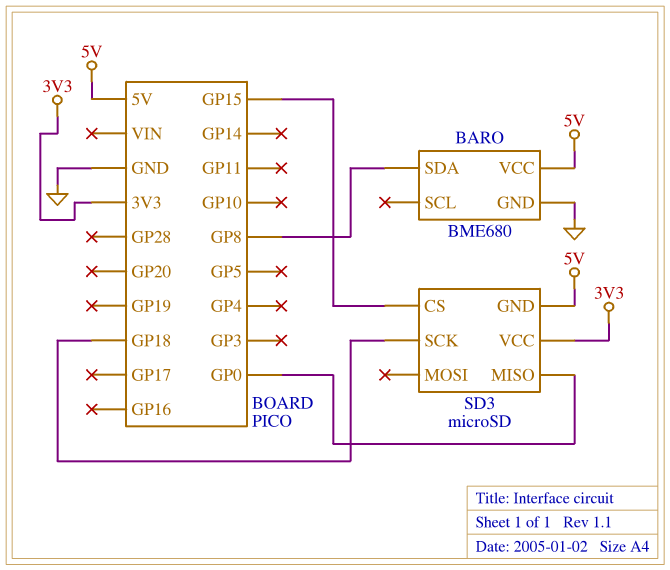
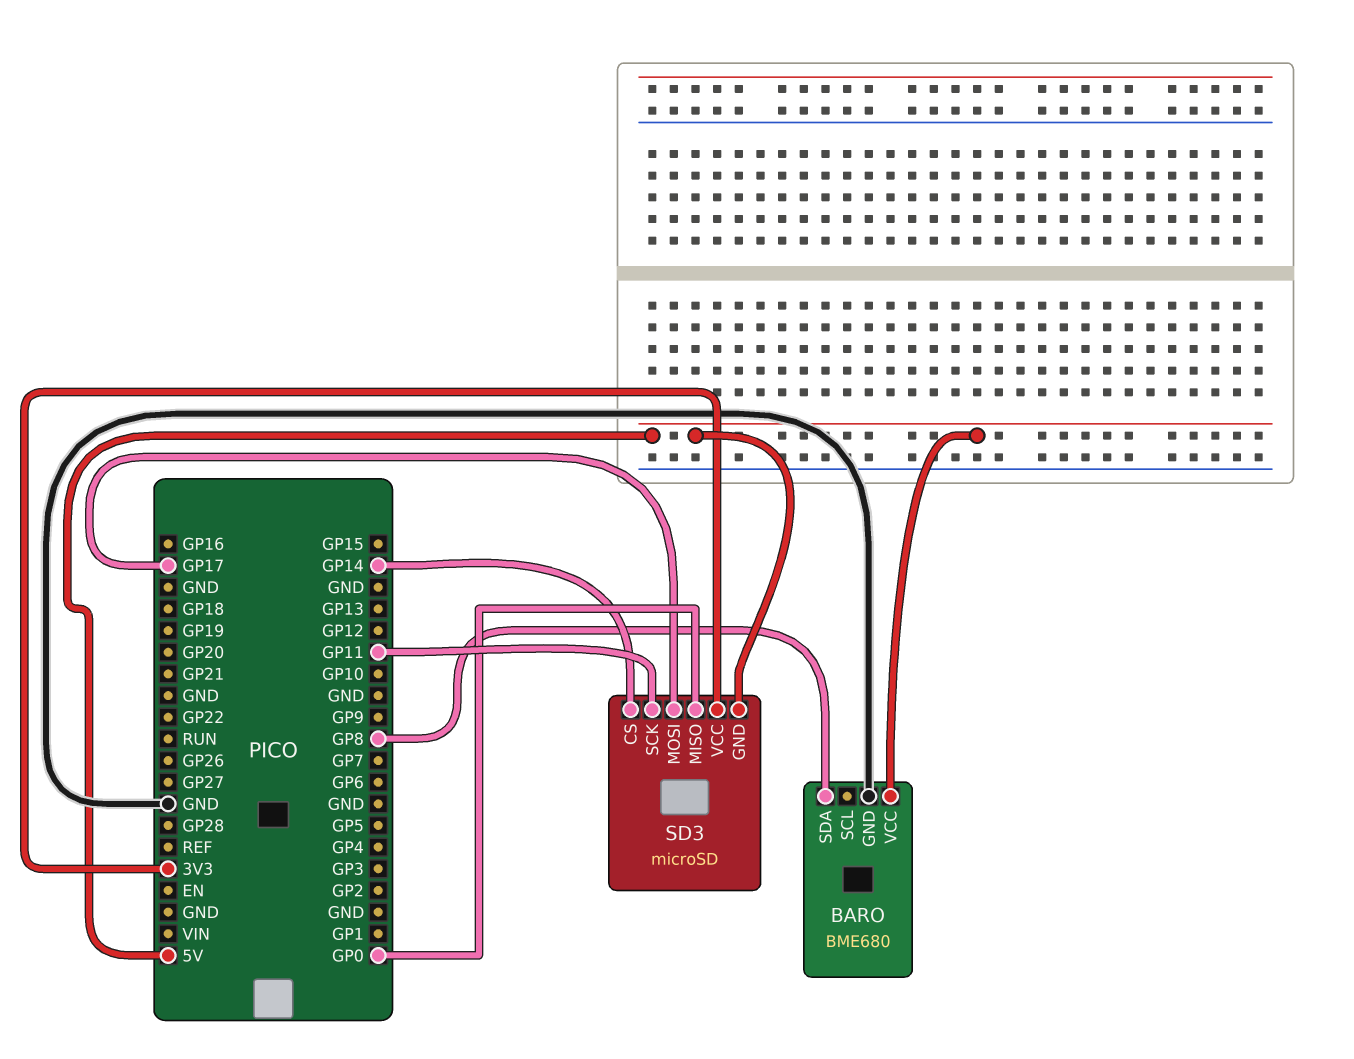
SD3 pin CS: GP15 -> GP14
SD3 pin MOSI: none -> GP17
SD3 pin SCK: GP18 -> GP11

